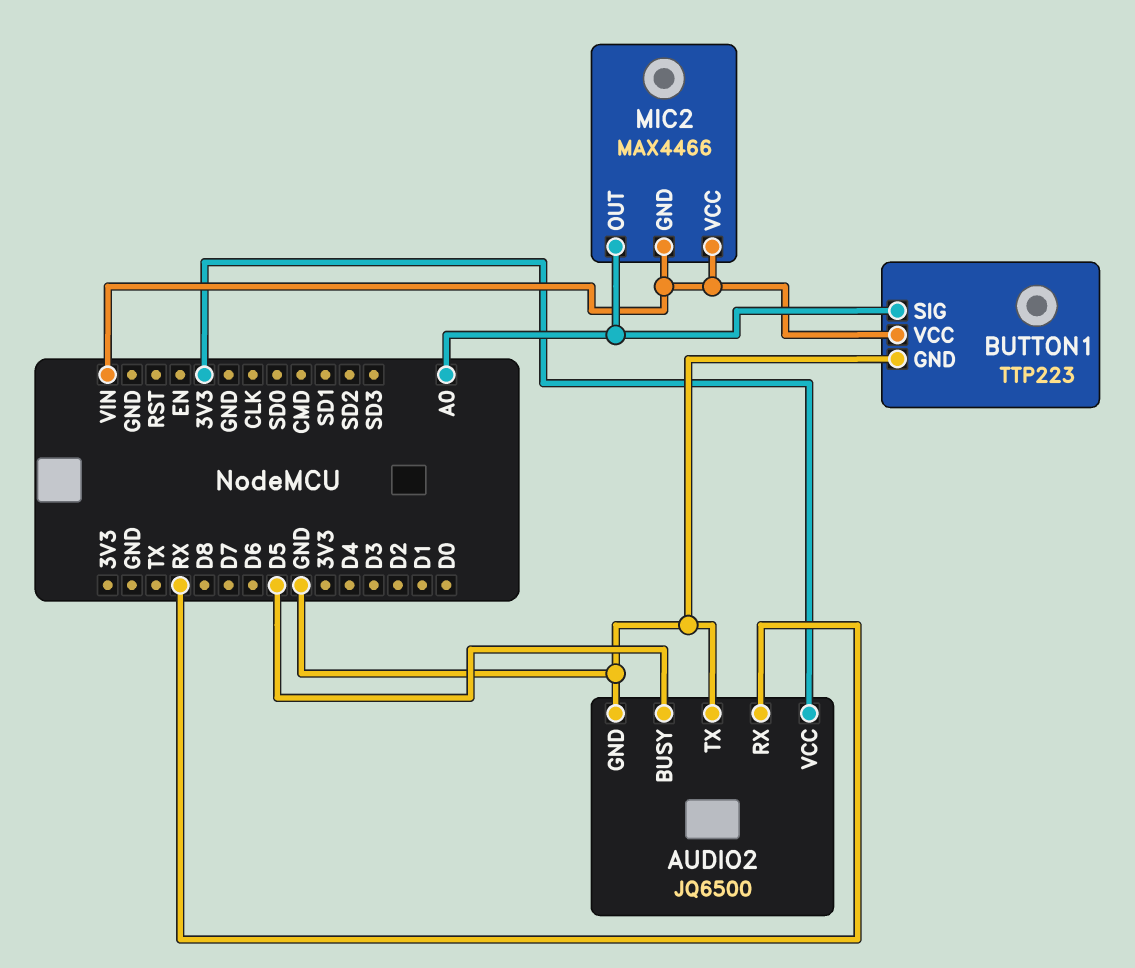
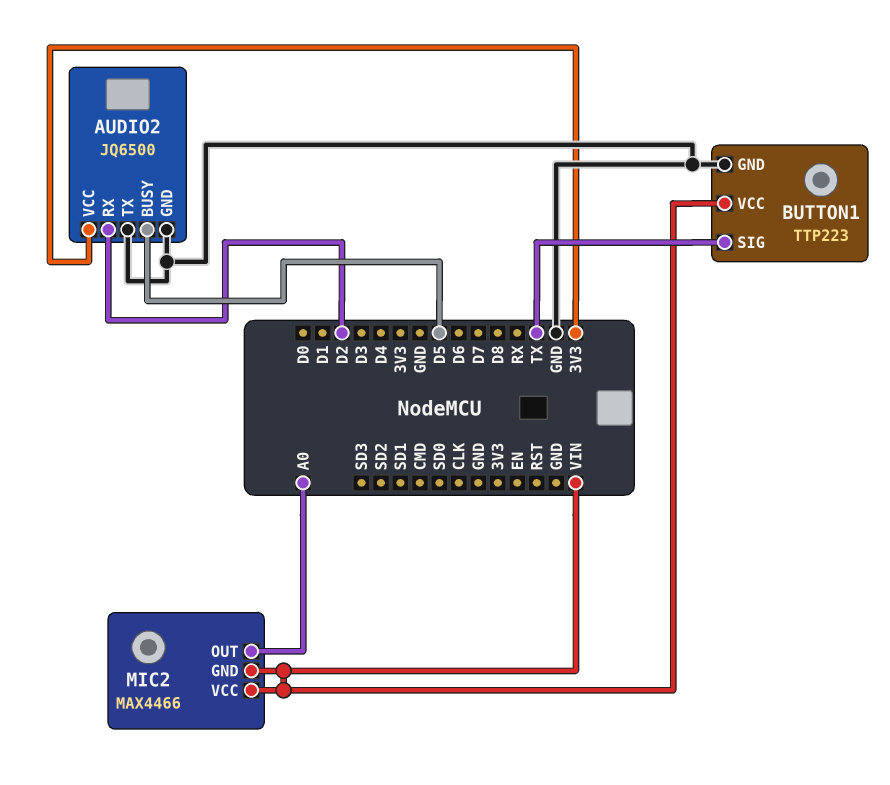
AUDIO2 pin RX: RX -> D2
BUTTON1 pin SIG: A0 -> TX

